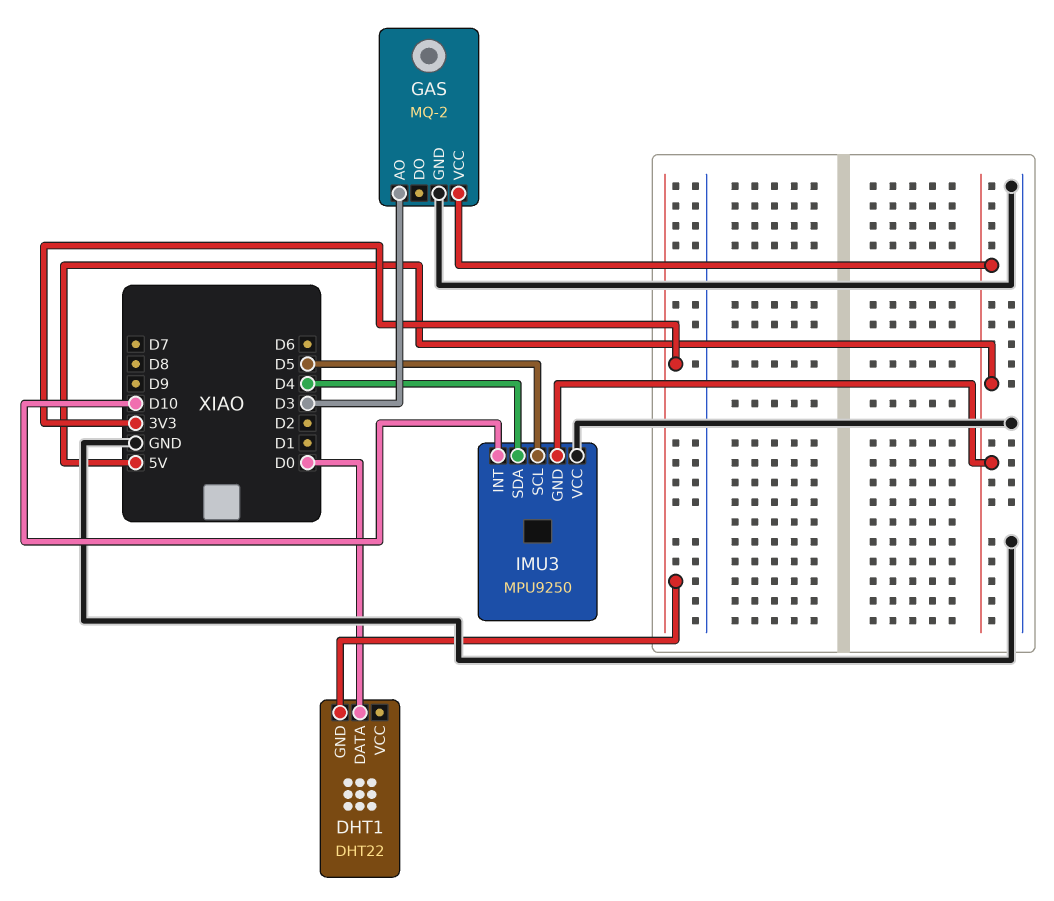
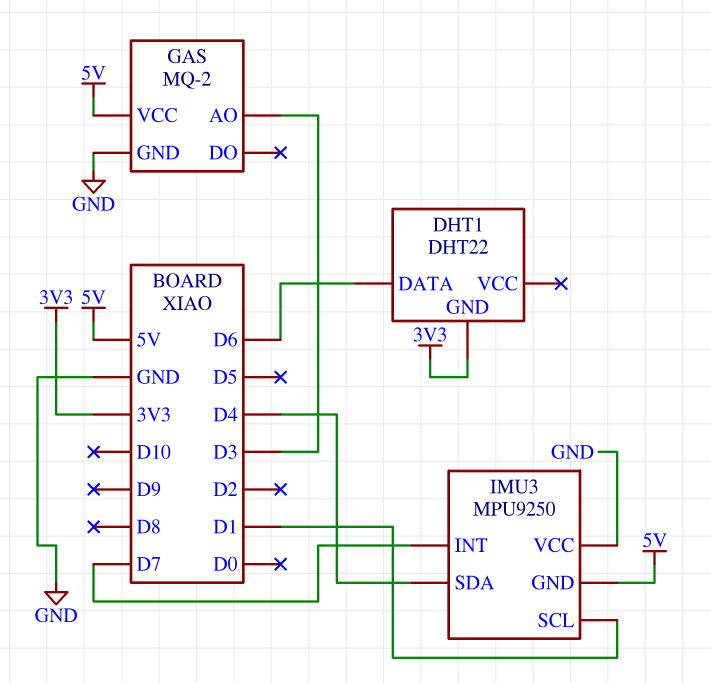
DHT1 pin DATA: D0 -> D6
IMU3 pin INT: D10 -> D7
IMU3 pin SCL: D5 -> D1

